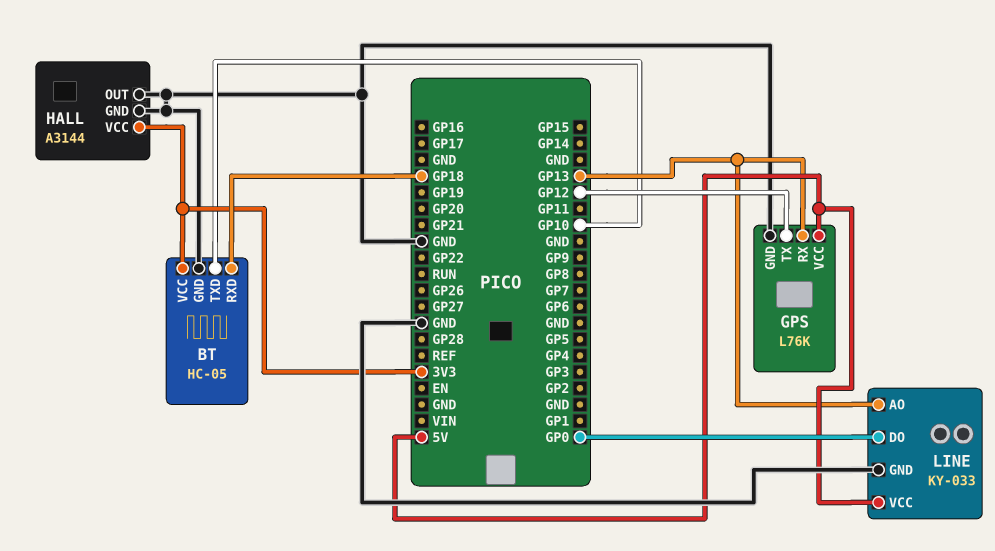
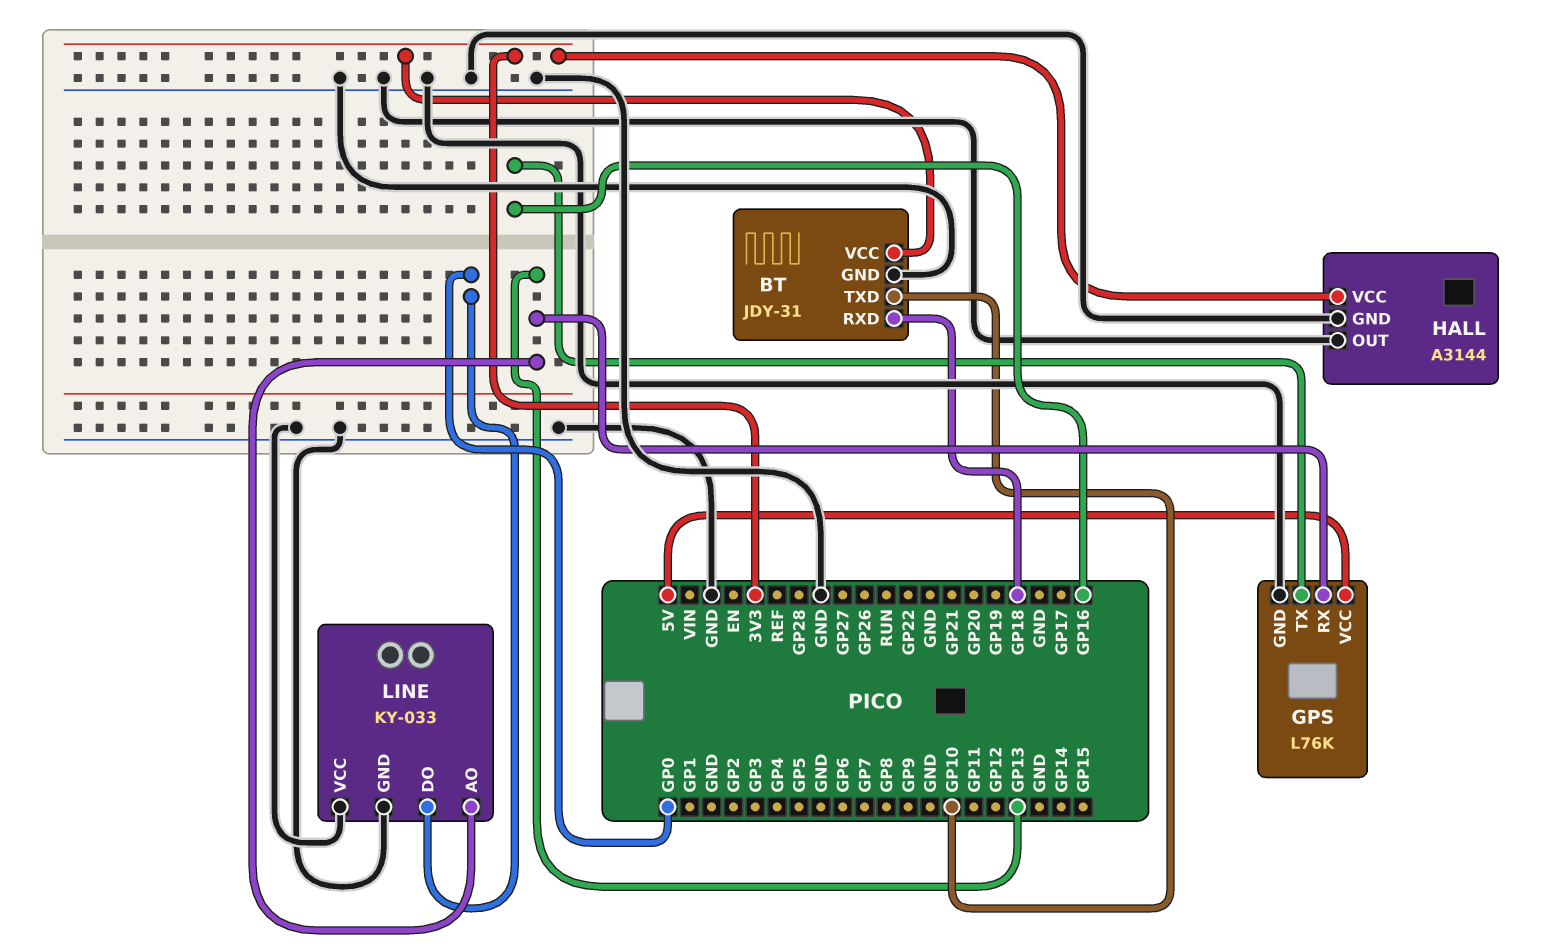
BT: HC-05 -> JDY-31
GPS pin TX: GP12 -> GP16
LINE pin VCC: 5V -> GND

